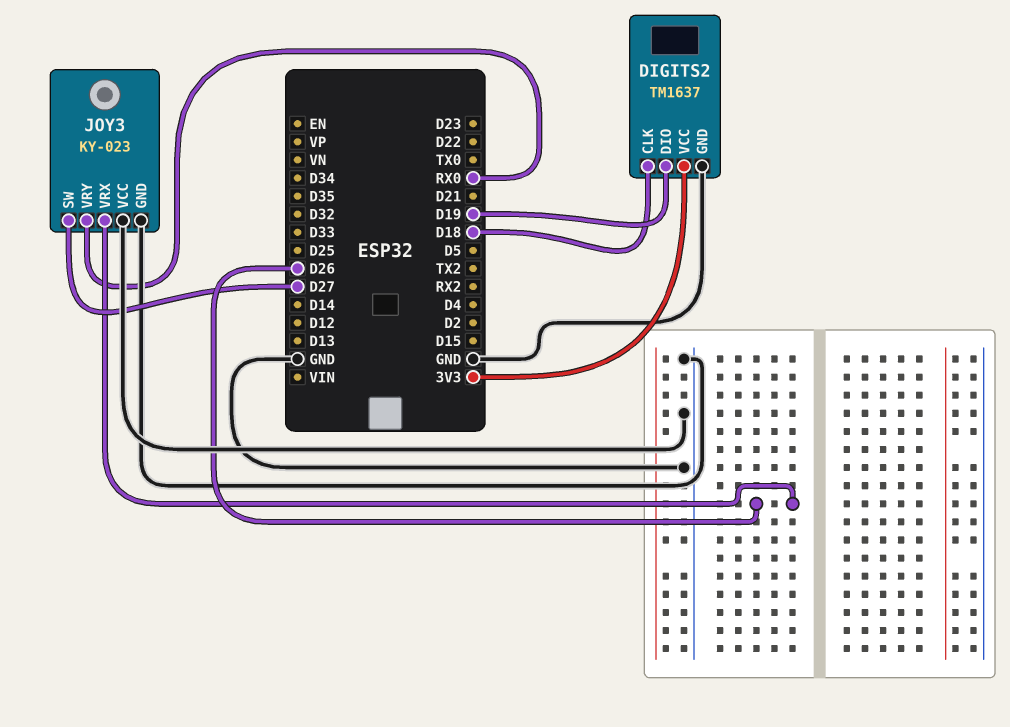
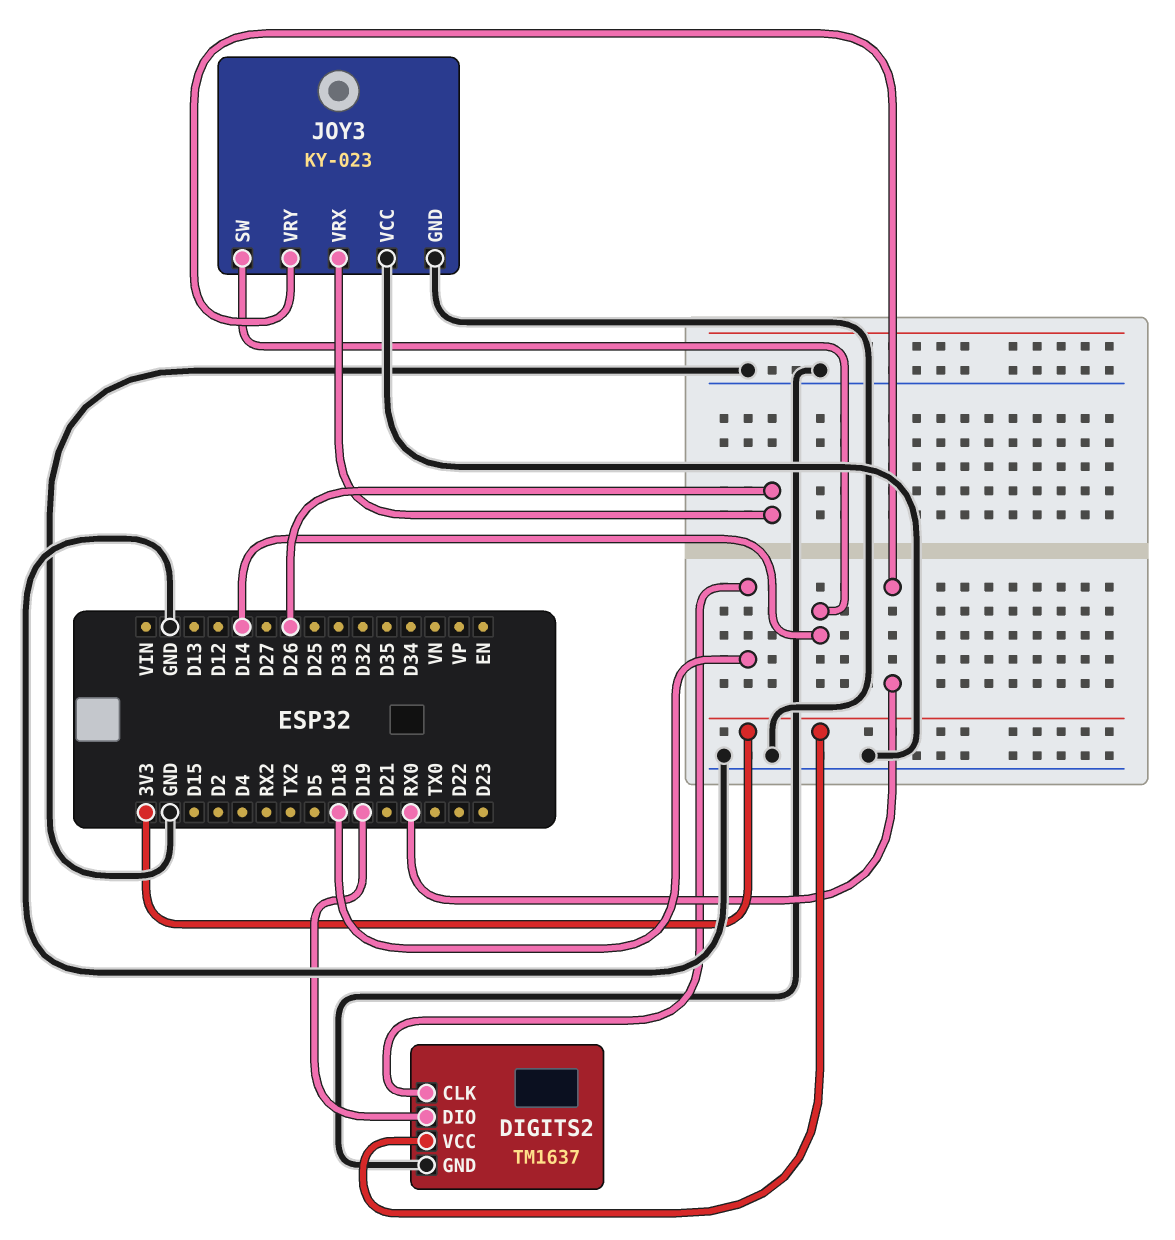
JOY3 pin SW: D27 -> D14

